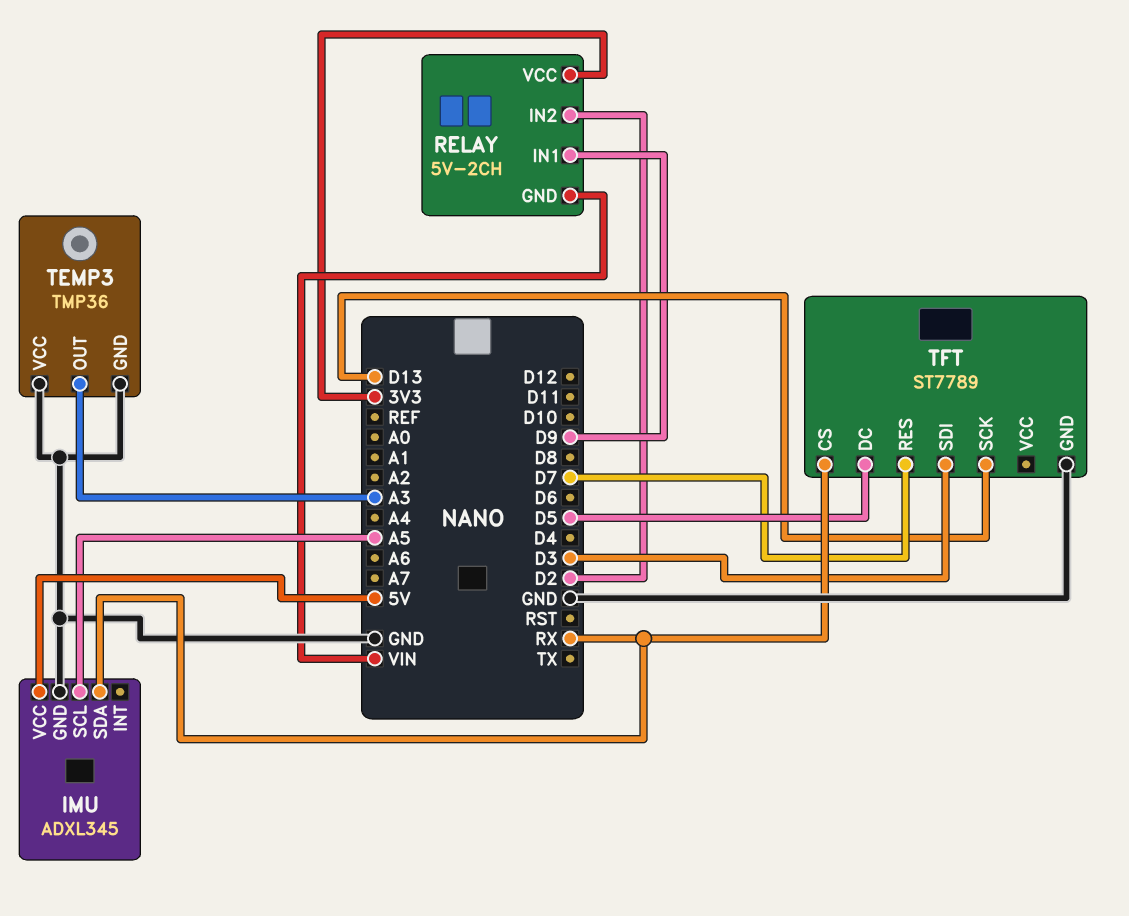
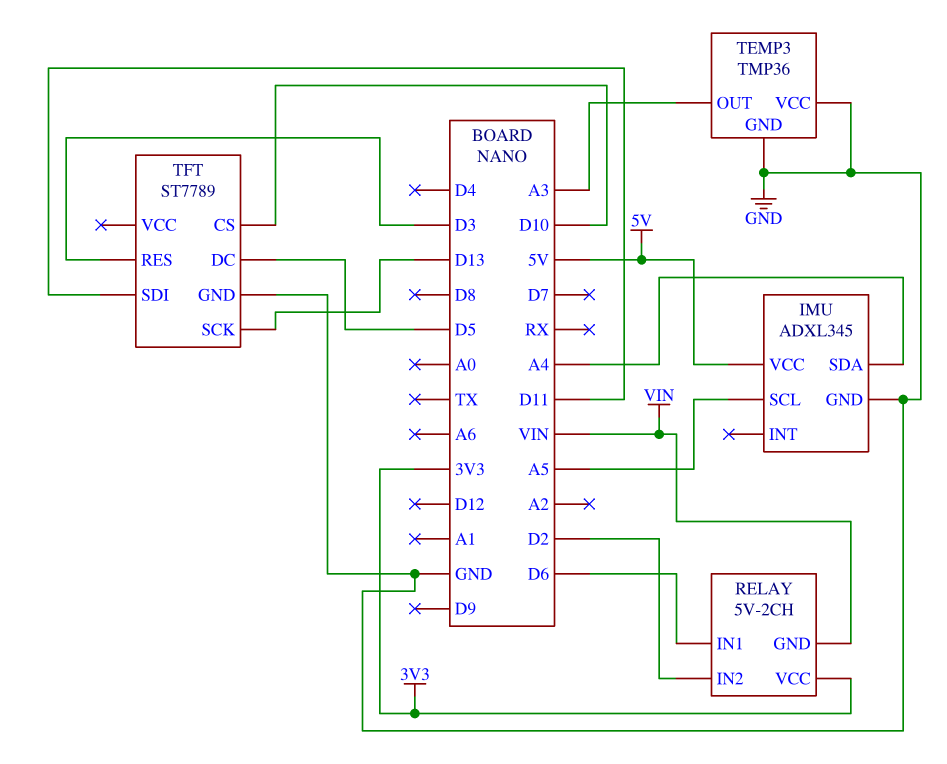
IMU pin SDA: RX -> A4
RELAY pin IN1: D9 -> D6
TFT pin CS: RX -> D10
TFT pin RES: D7 -> D3
TFT pin SDI: D3 -> D11

